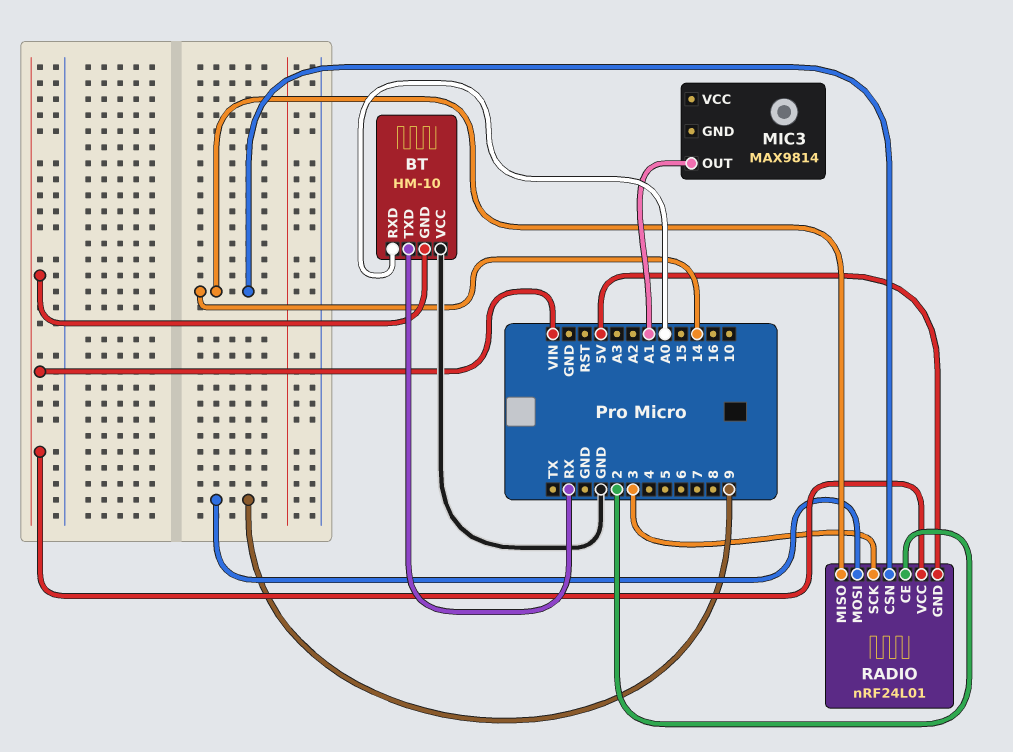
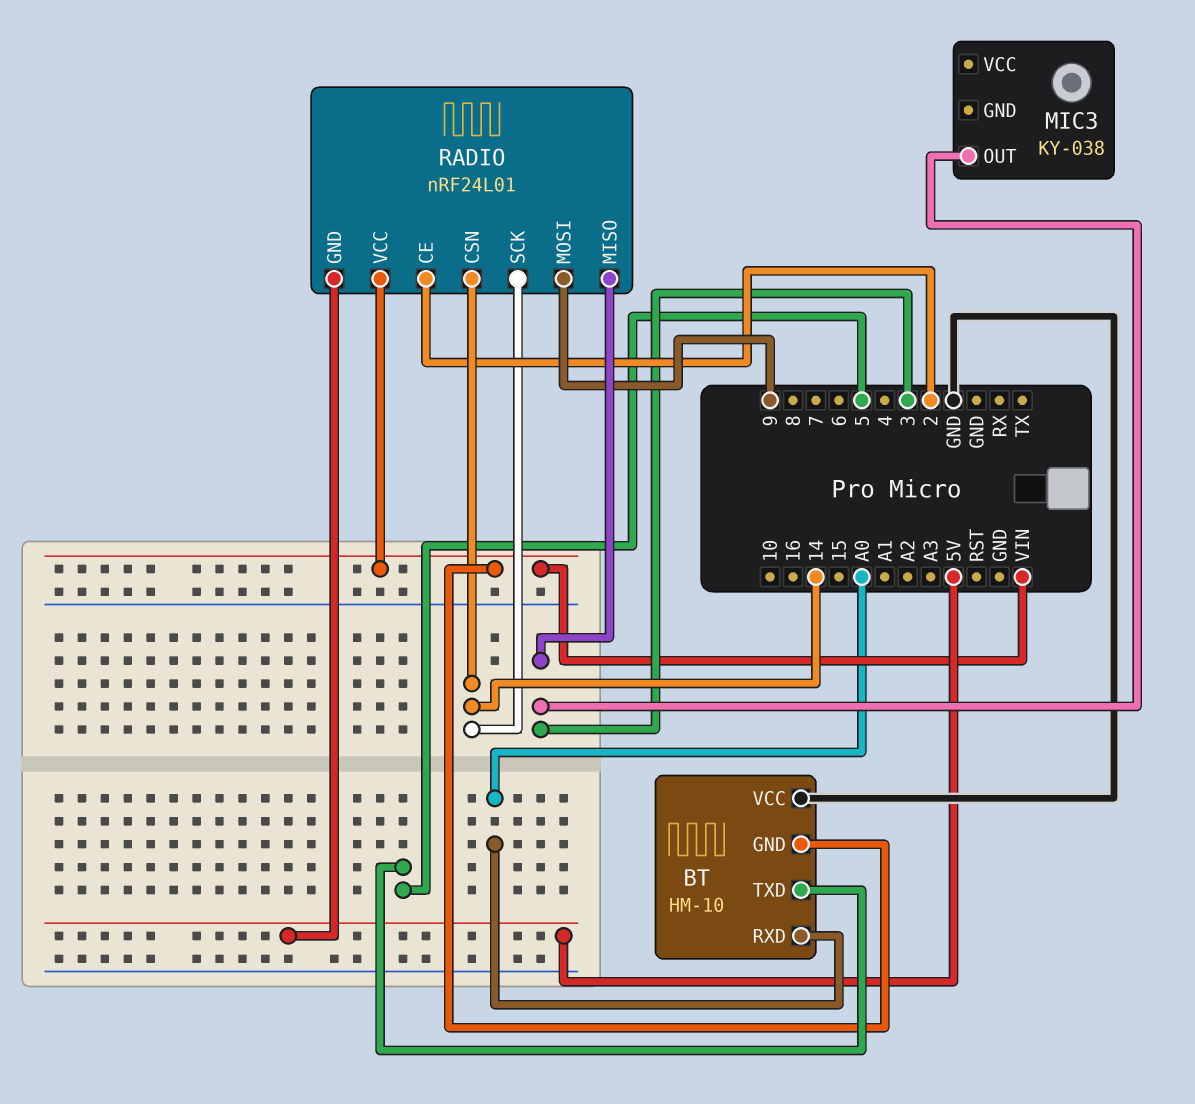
BT pin TXD: RX -> 5
MIC3: MAX9814 -> KY-038
MIC3 pin OUT: A1 -> 3
RADIO pin MISO: 14 -> 3
RADIO pin SCK: 3 -> 14

